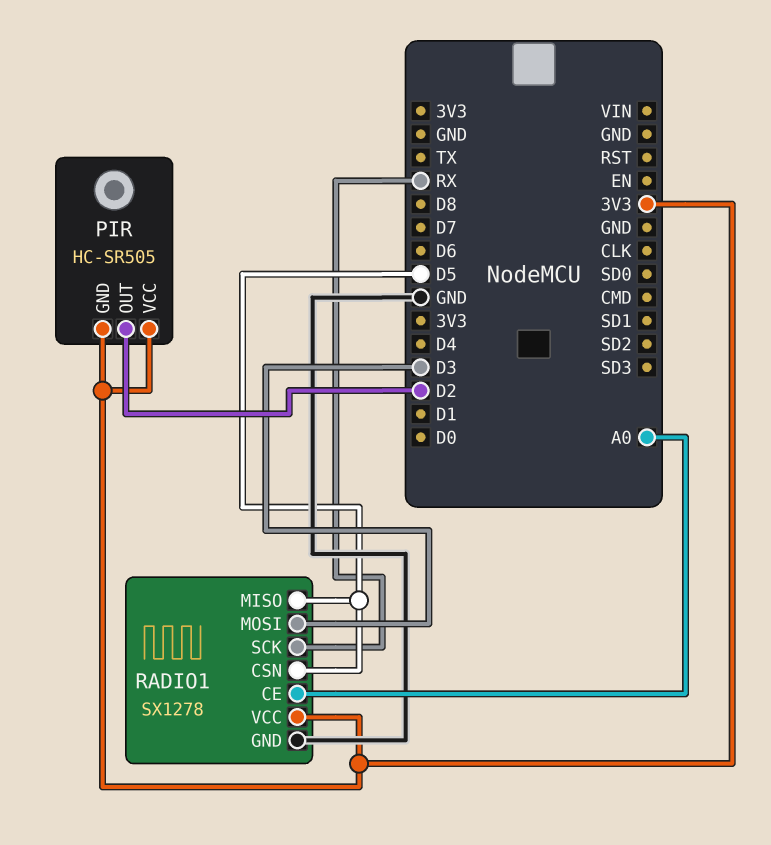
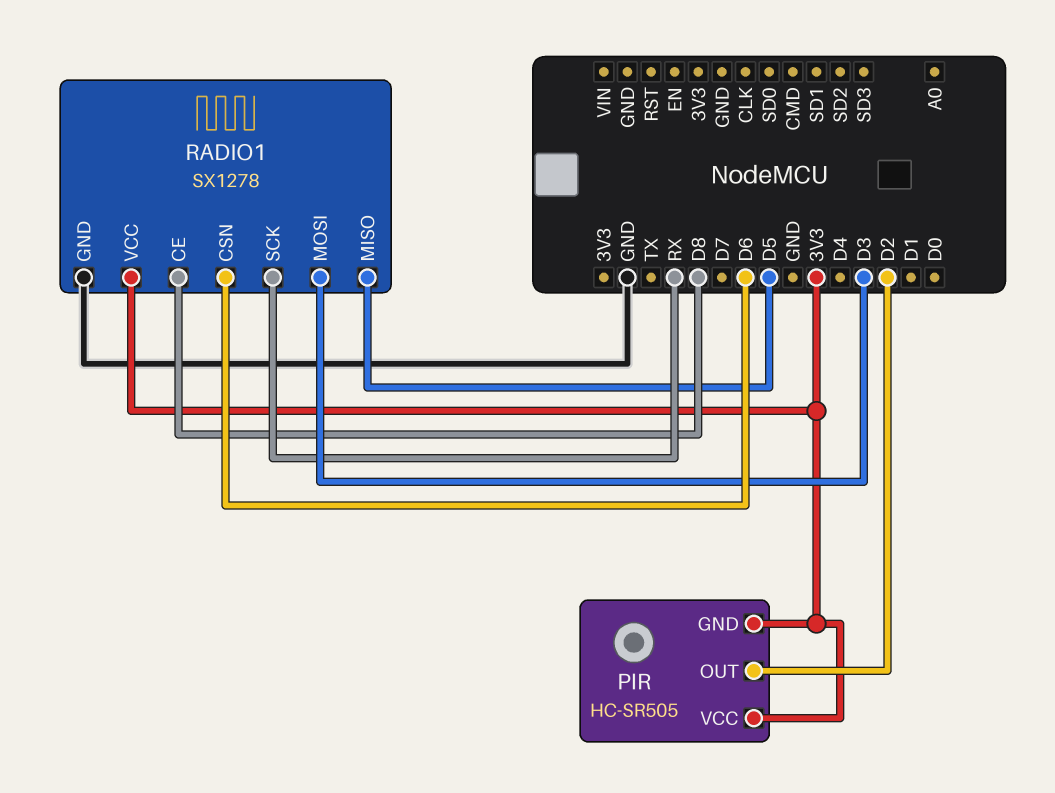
RADIO1 pin CE: A0 -> D8
RADIO1 pin CSN: D5 -> D6

